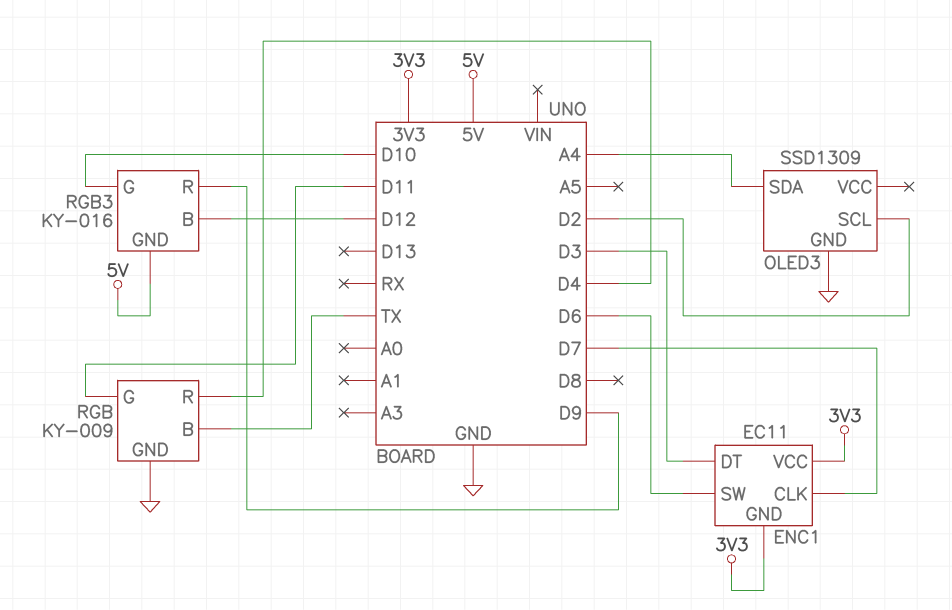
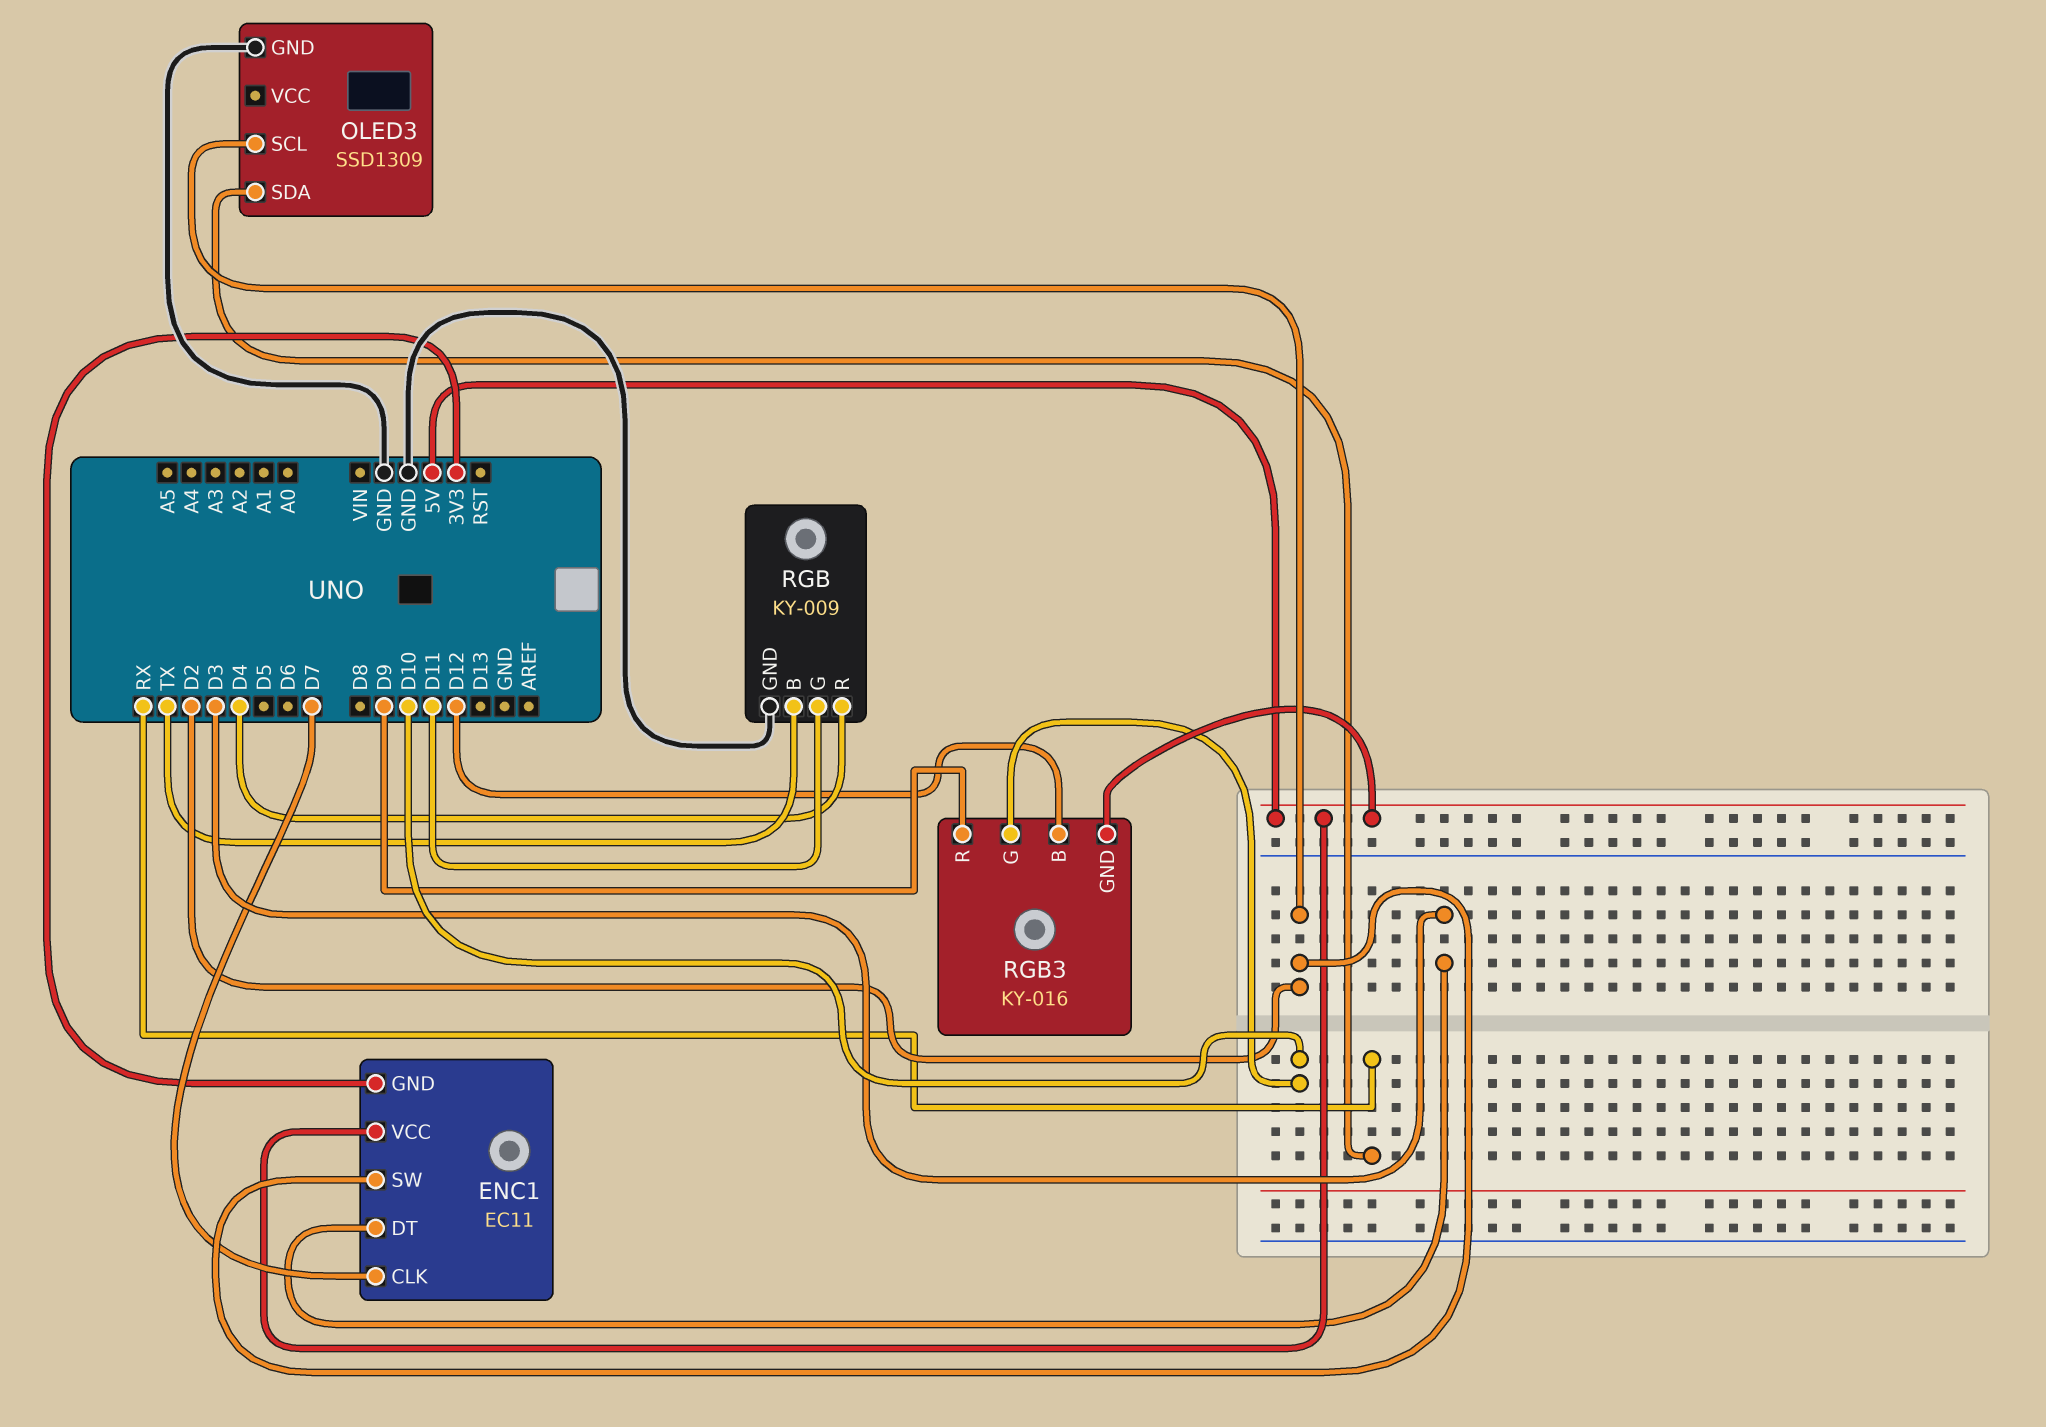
ENC1 pin SW: D6 -> D2
ENC1 pin VCC: 3V3 -> 5V
OLED3 pin SDA: A4 -> RX

